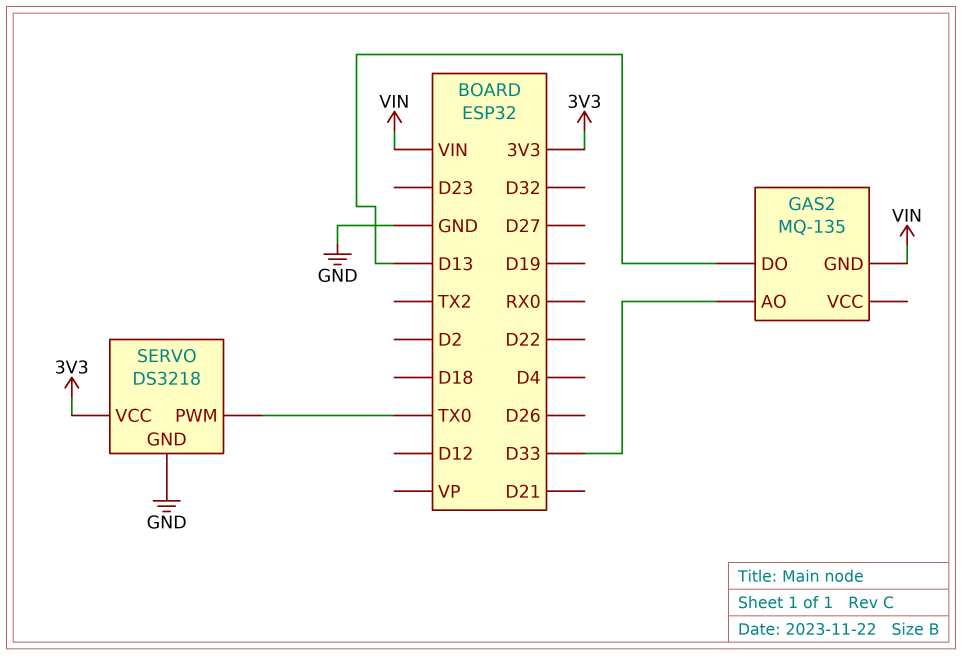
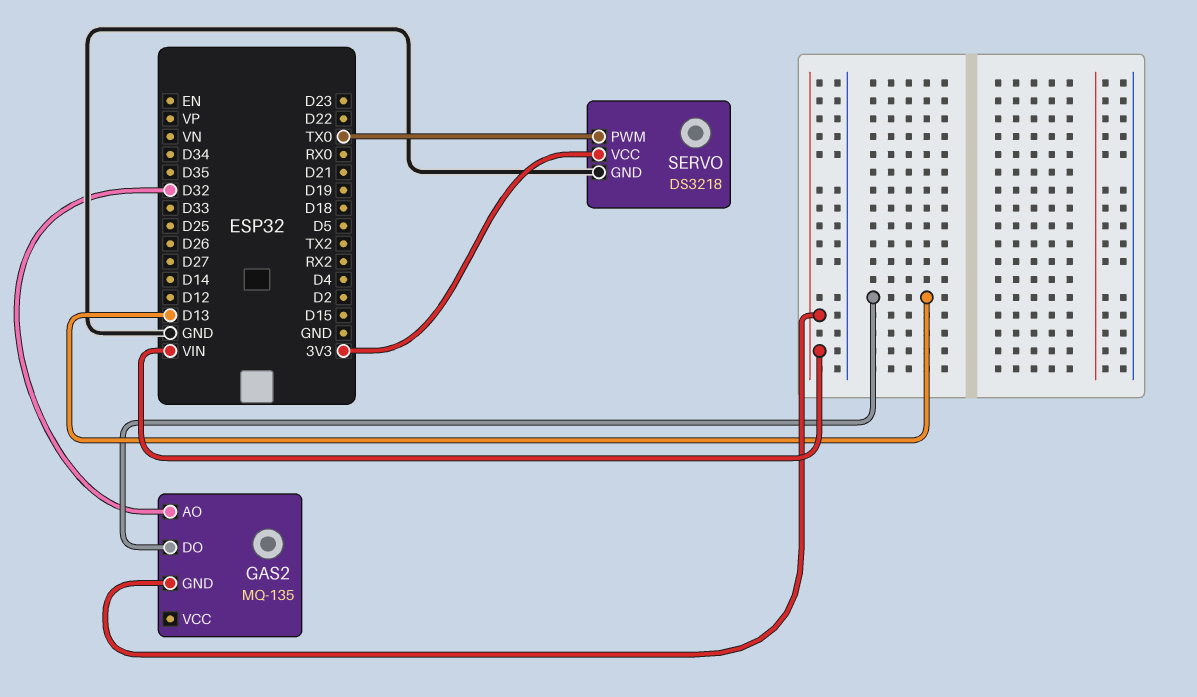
GAS2 pin AO: D33 -> D32

